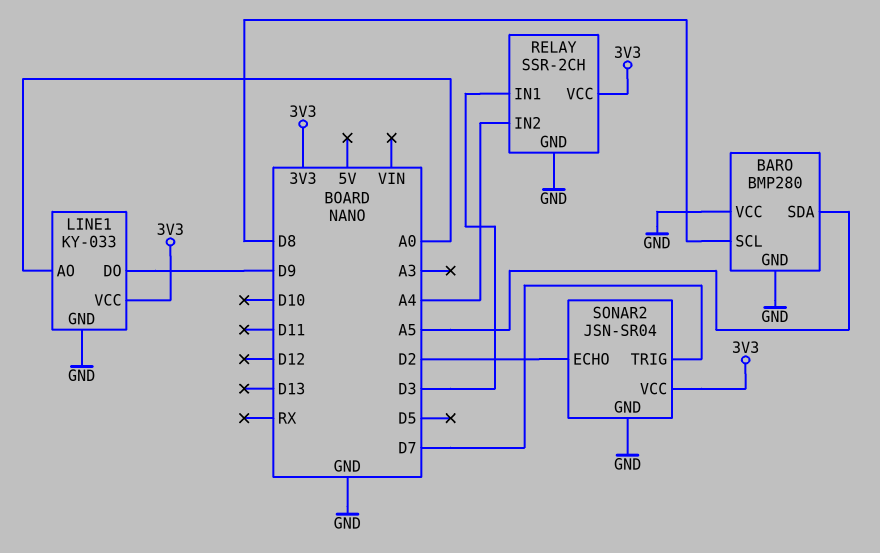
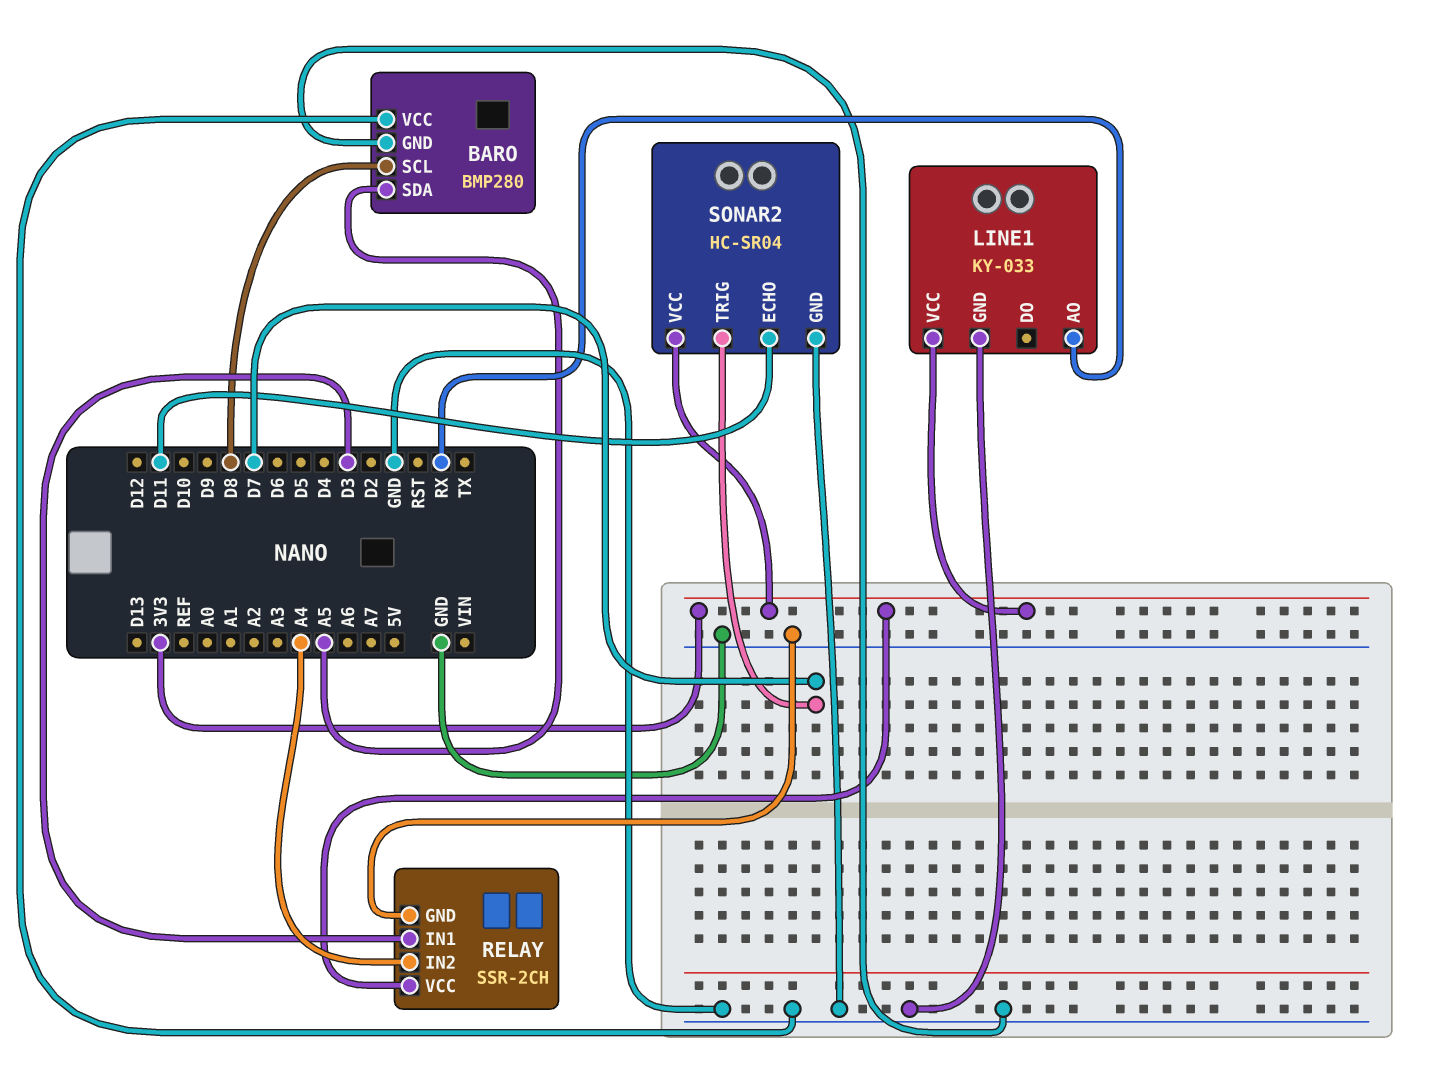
LINE1 pin AO: A0 -> RX
LINE1 pin DO: D9 -> none
SONAR2: JSN-SR04 -> HC-SR04
SONAR2 pin ECHO: D2 -> D11

